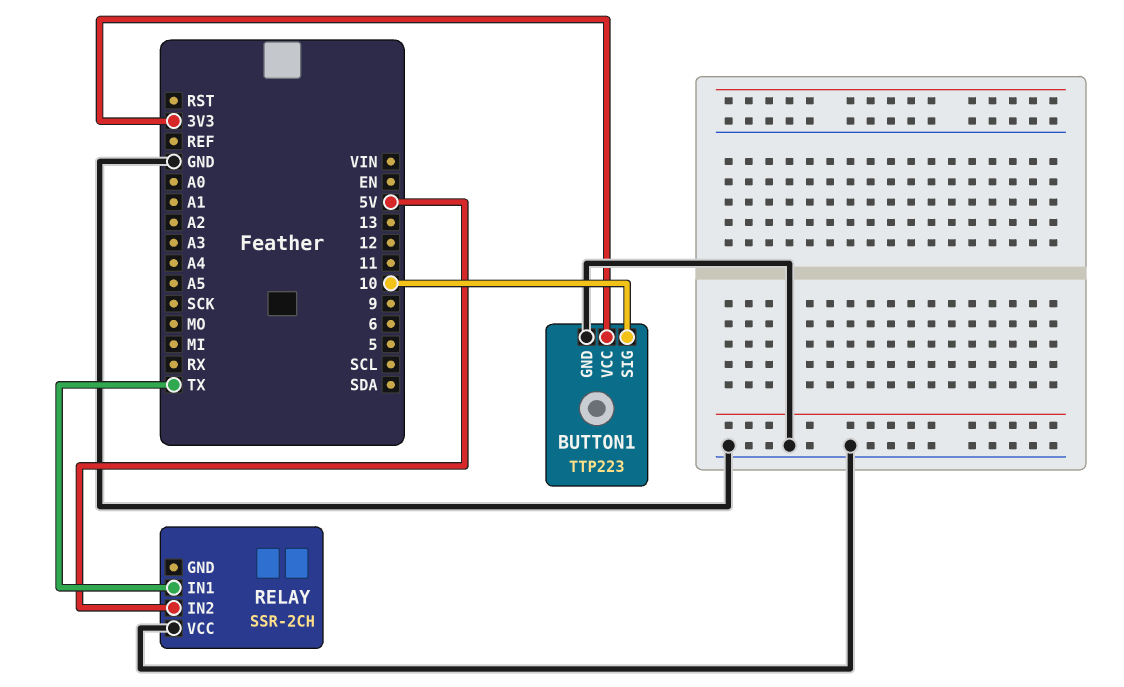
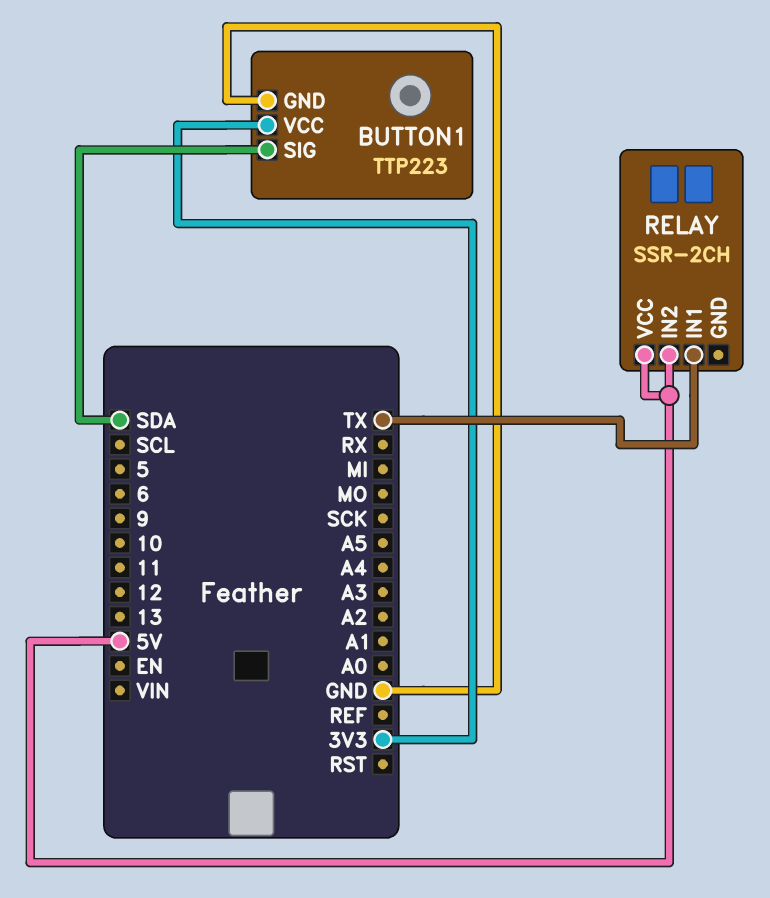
BUTTON1 pin SIG: 10 -> SDA
RELAY pin VCC: GND -> 5V

